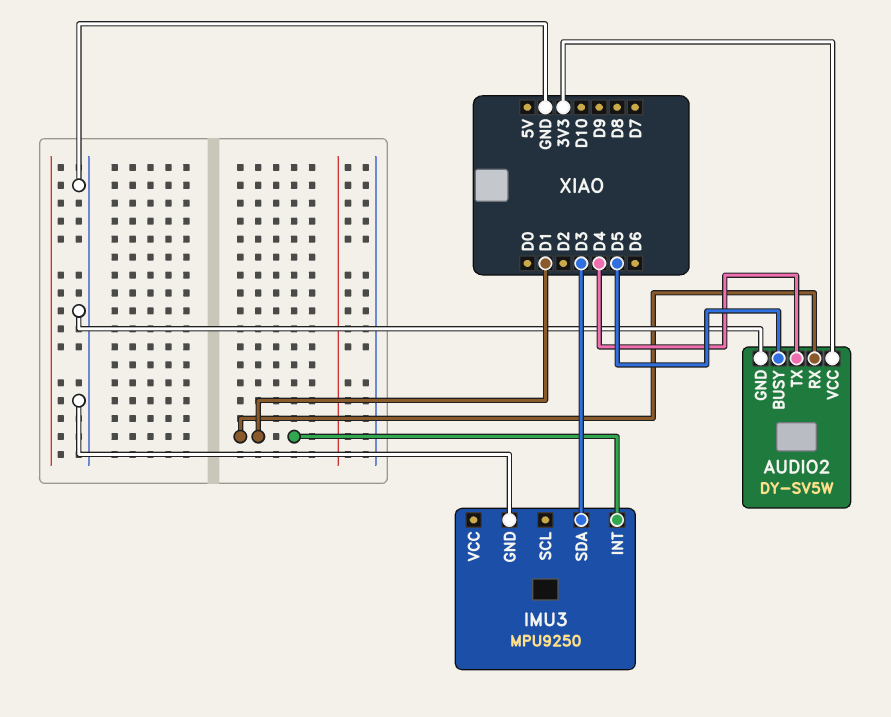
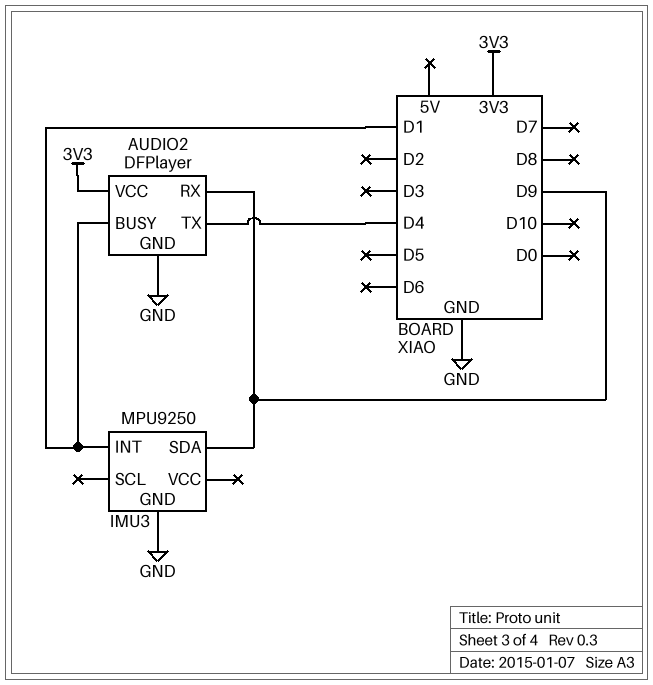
AUDIO2: DY-SV5W -> DFPlayer
AUDIO2 pin BUSY: D5 -> D1
AUDIO2 pin RX: D1 -> D9
IMU3 pin SDA: D3 -> D9

